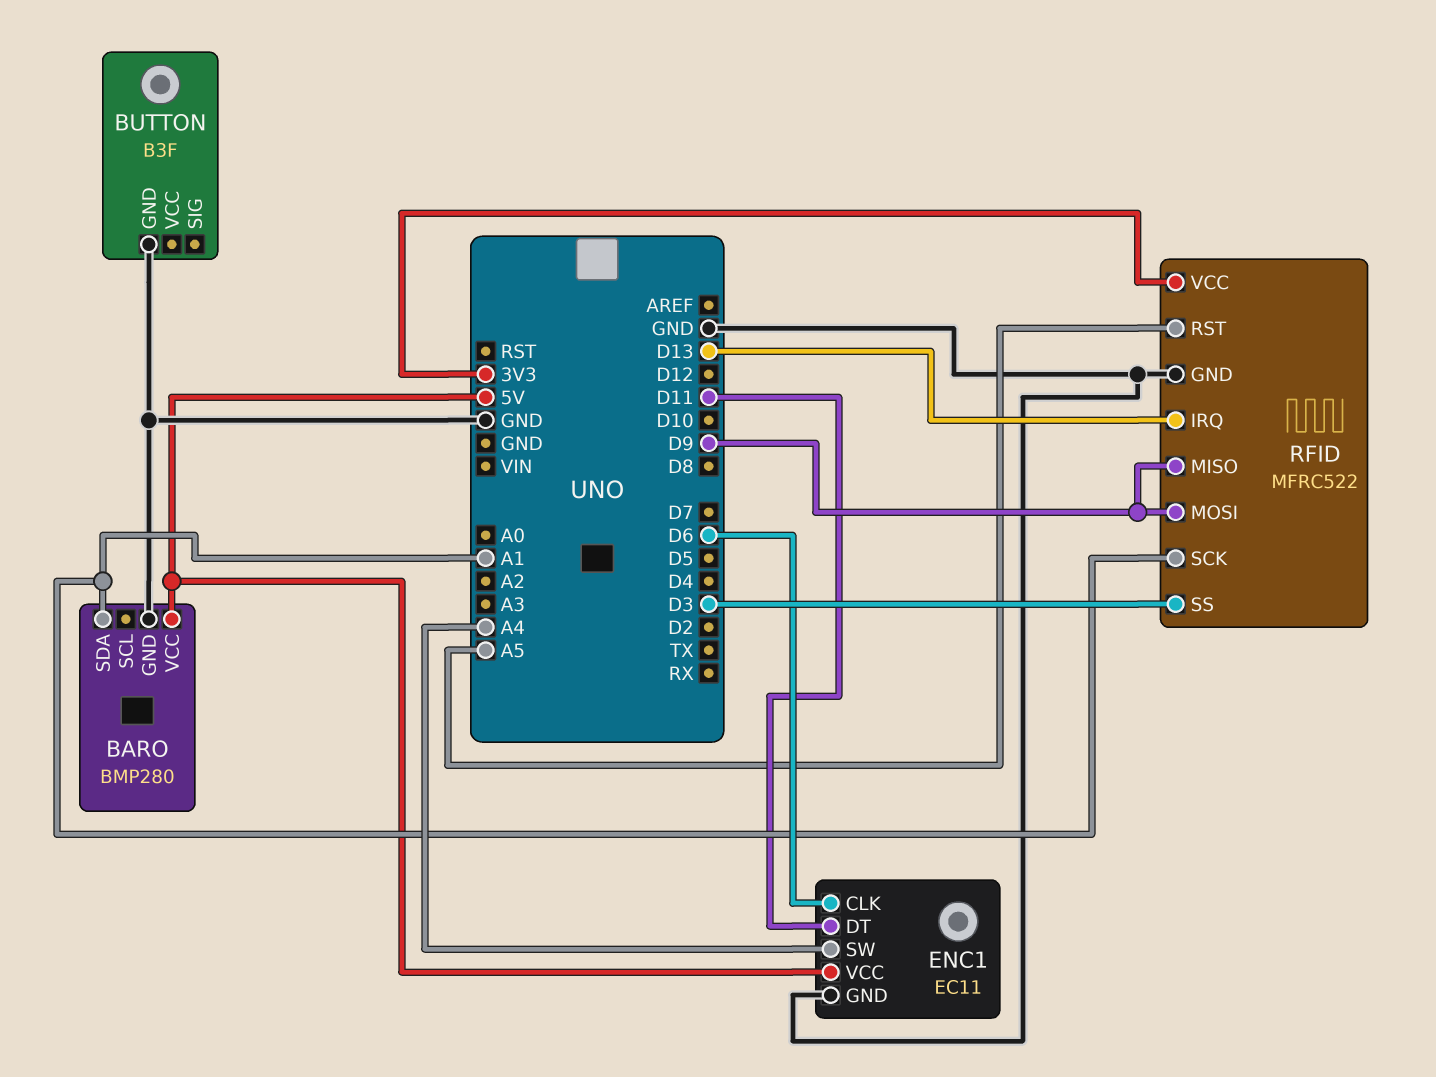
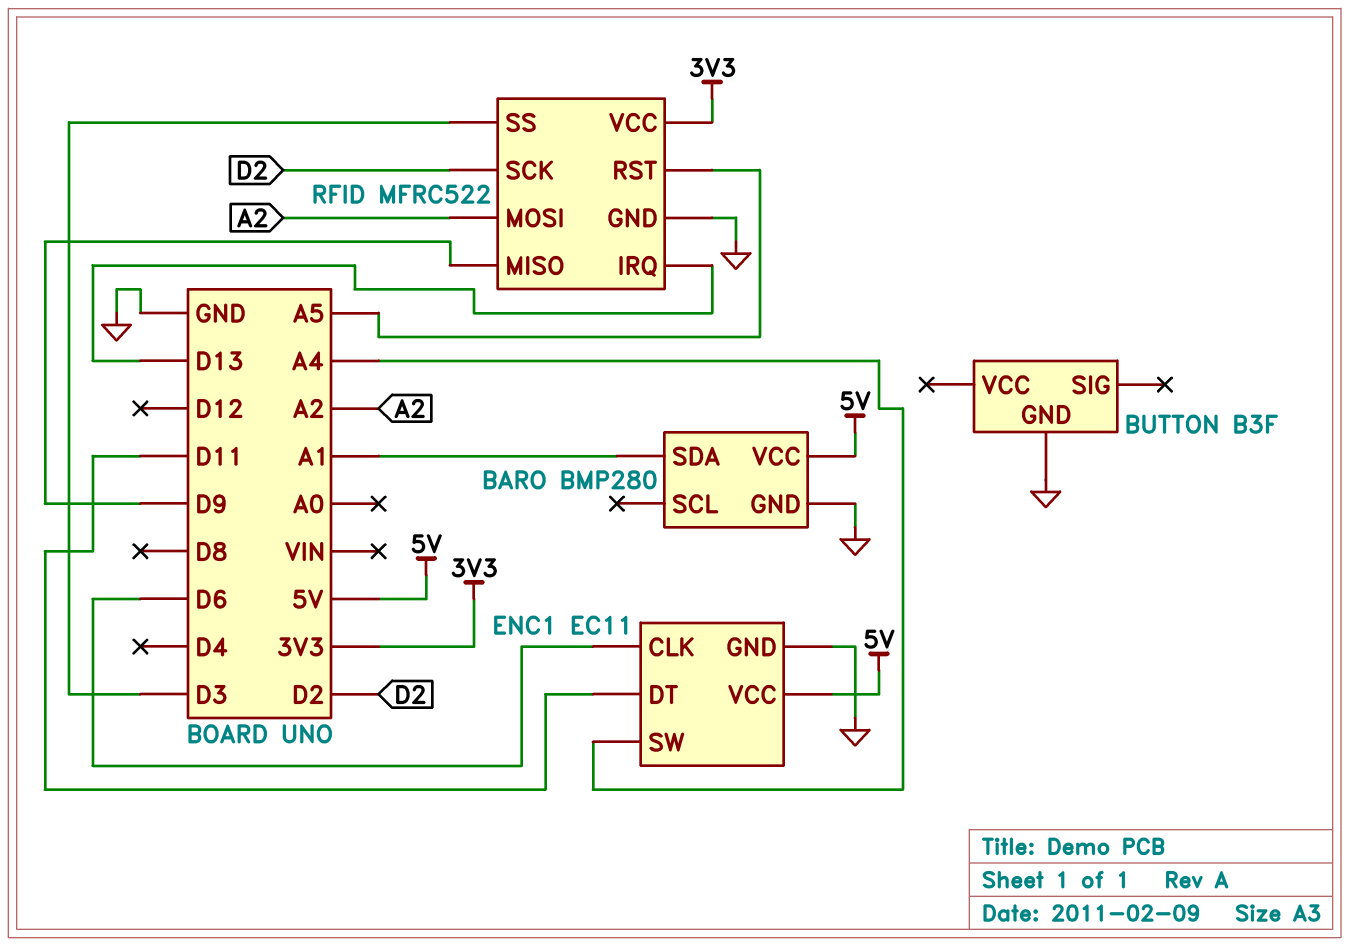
RFID pin MOSI: D9 -> A2
RFID pin SCK: A1 -> D2

